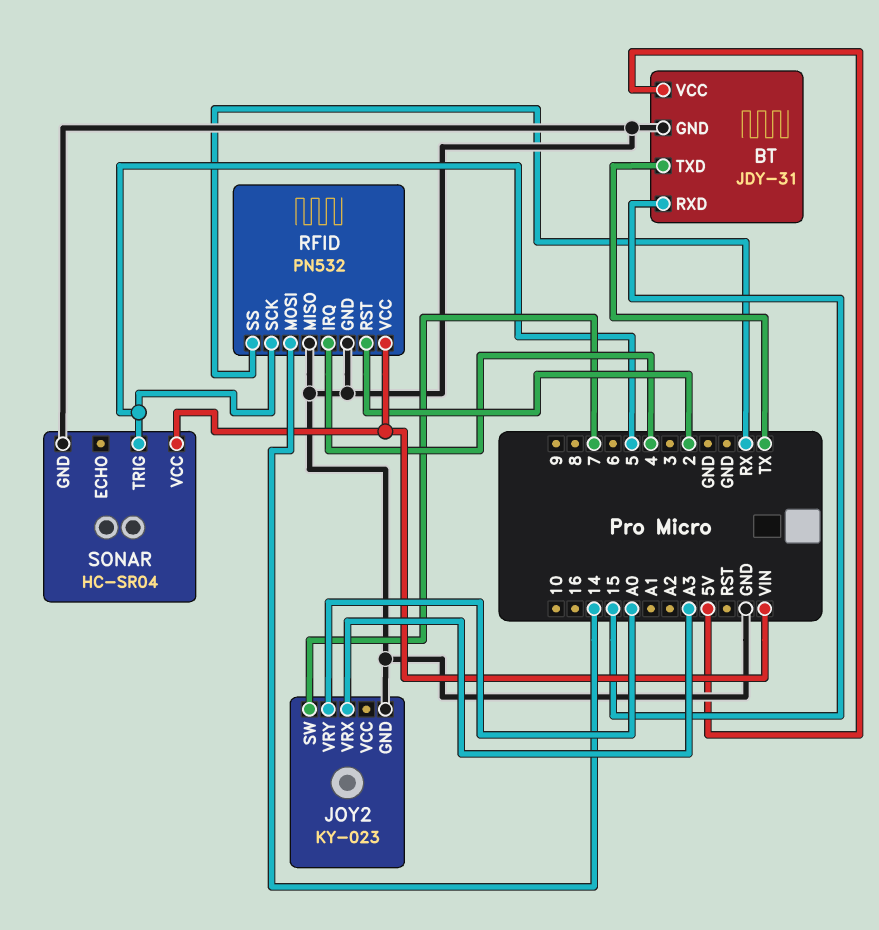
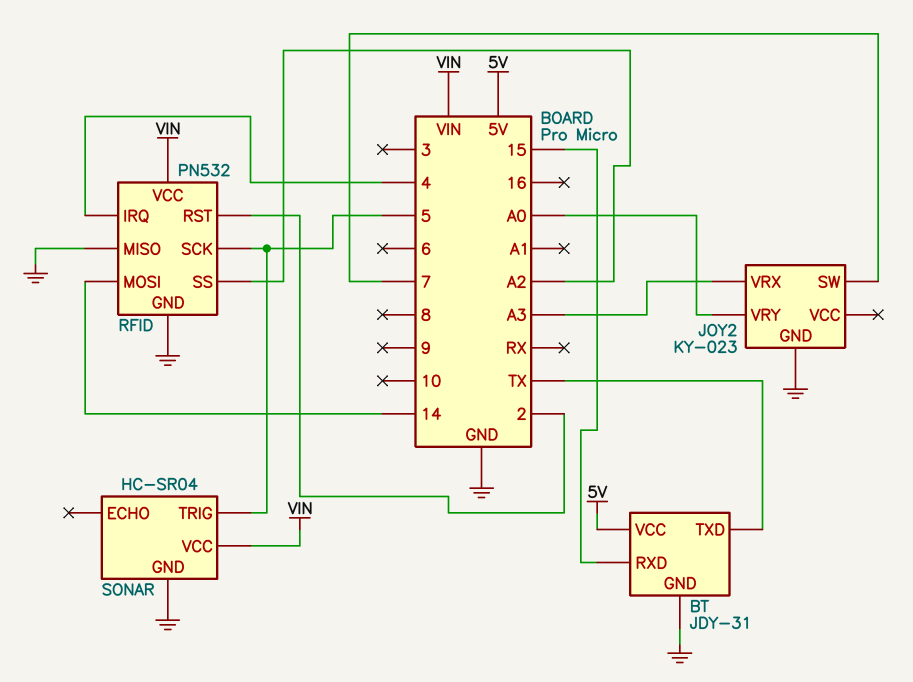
RFID pin SS: RX -> A2

